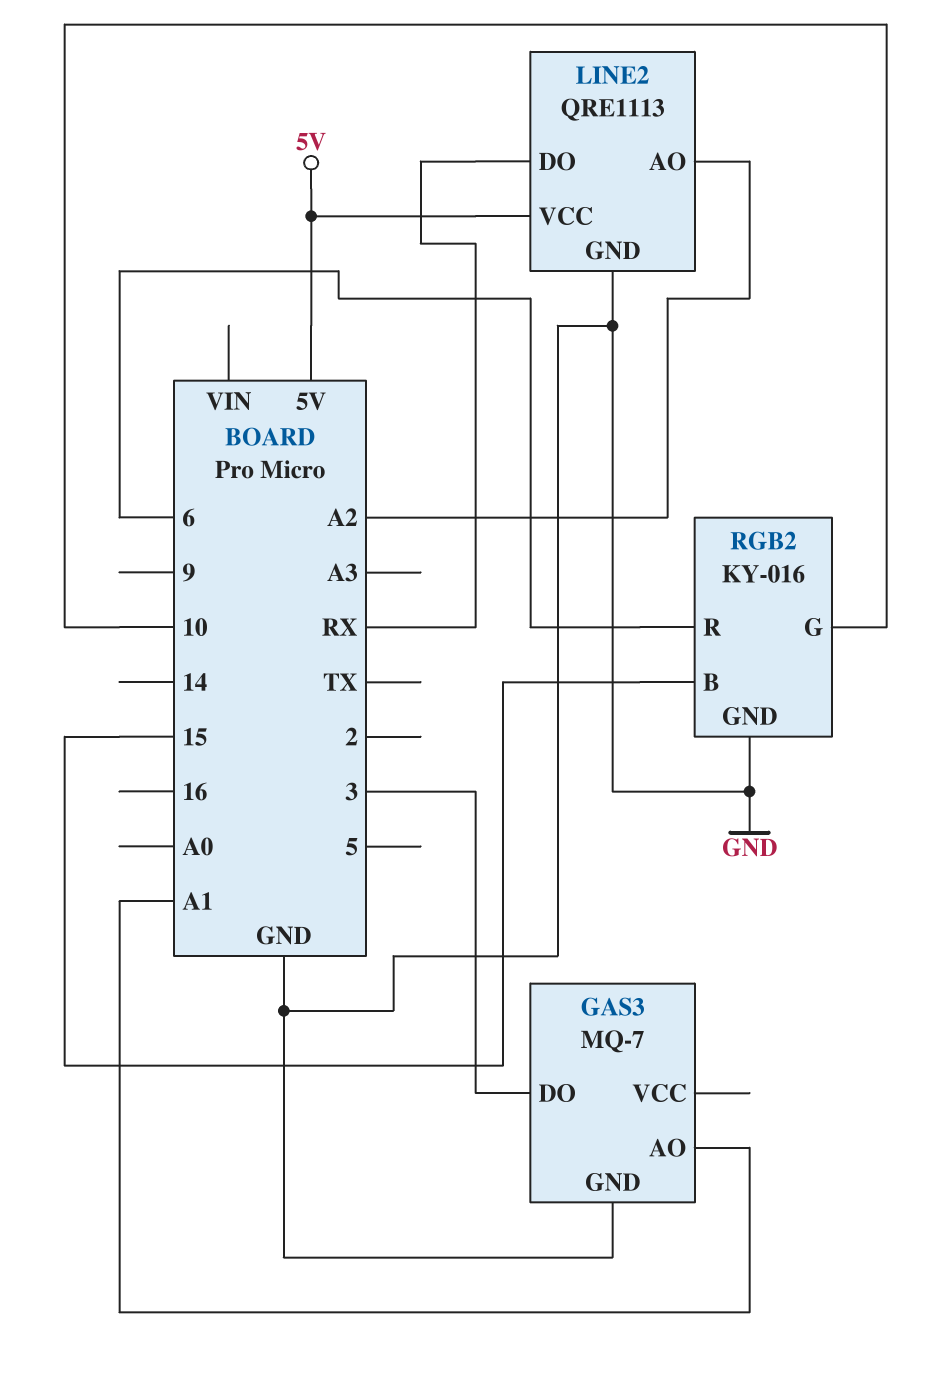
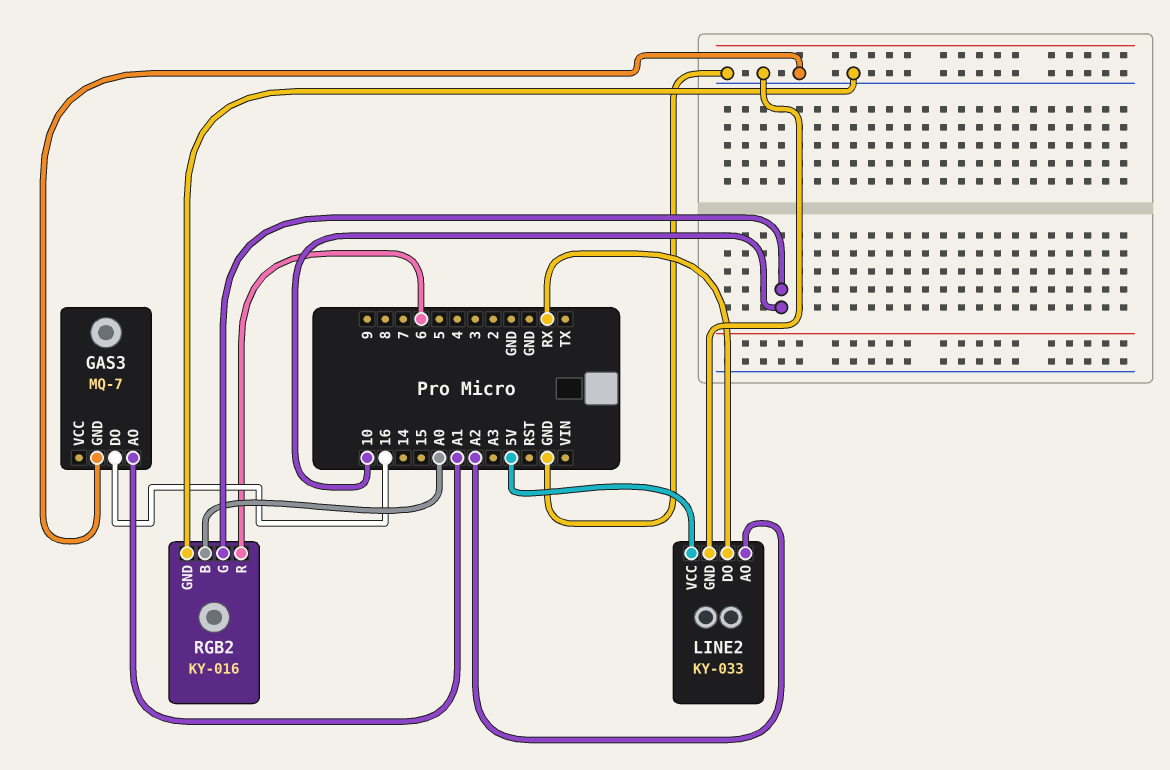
GAS3 pin DO: 3 -> 16
LINE2: QRE1113 -> KY-033
RGB2 pin B: 15 -> A0

